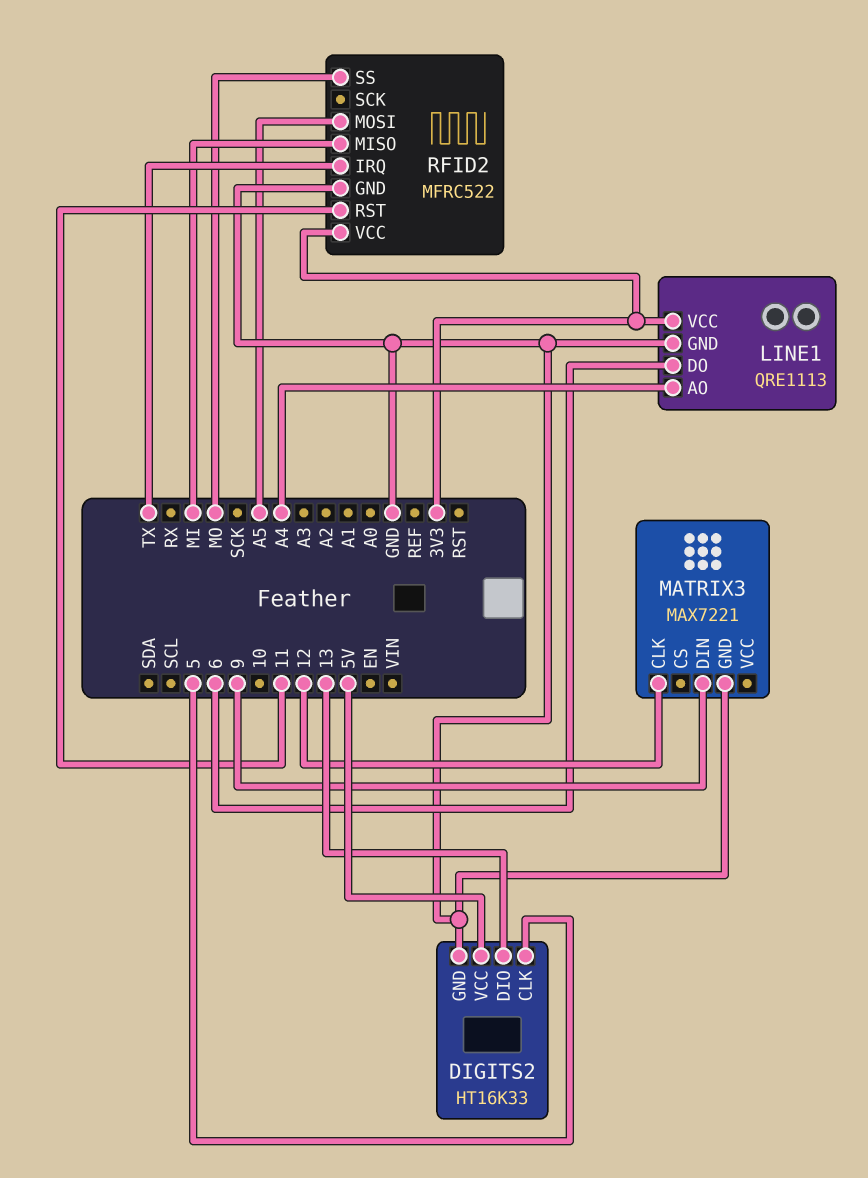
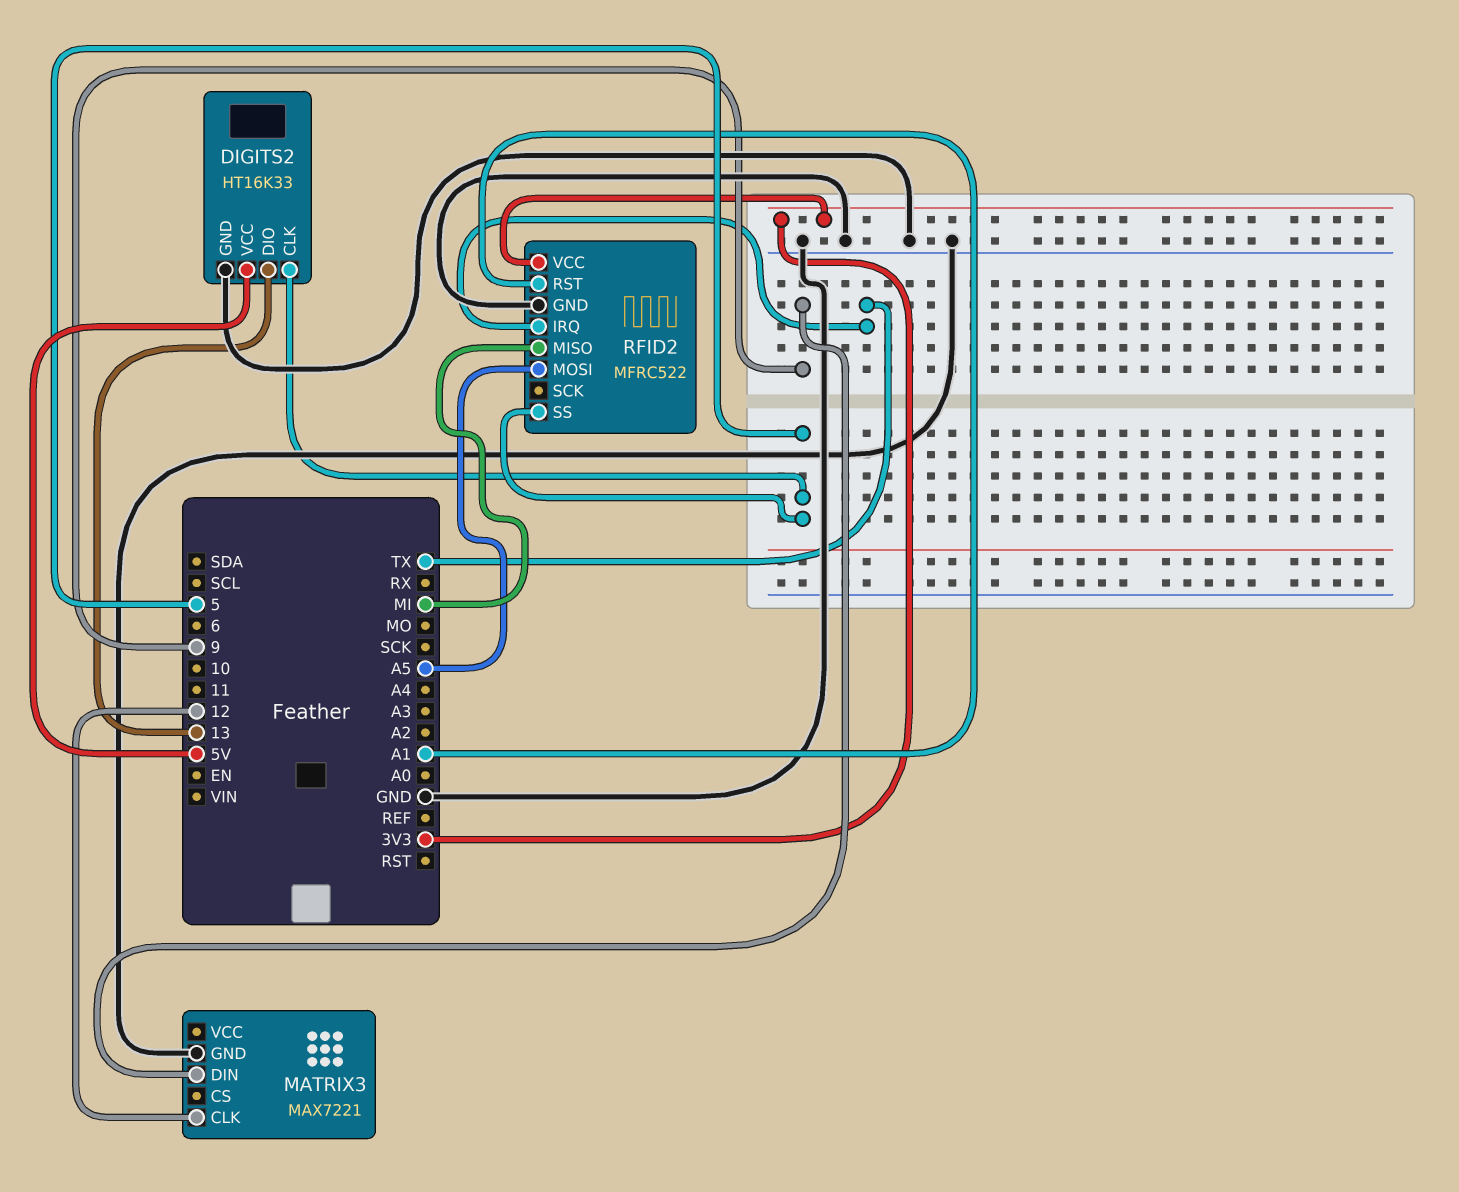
LINE1: QRE1113 -> none
LINE1 pin AO: A4 -> none
LINE1 pin DO: 6 -> none
LINE1 pin GND: GND -> none
LINE1 pin VCC: 3V3 -> none
RFID2 pin RST: 11 -> A1
RFID2 pin SS: MO -> 5

